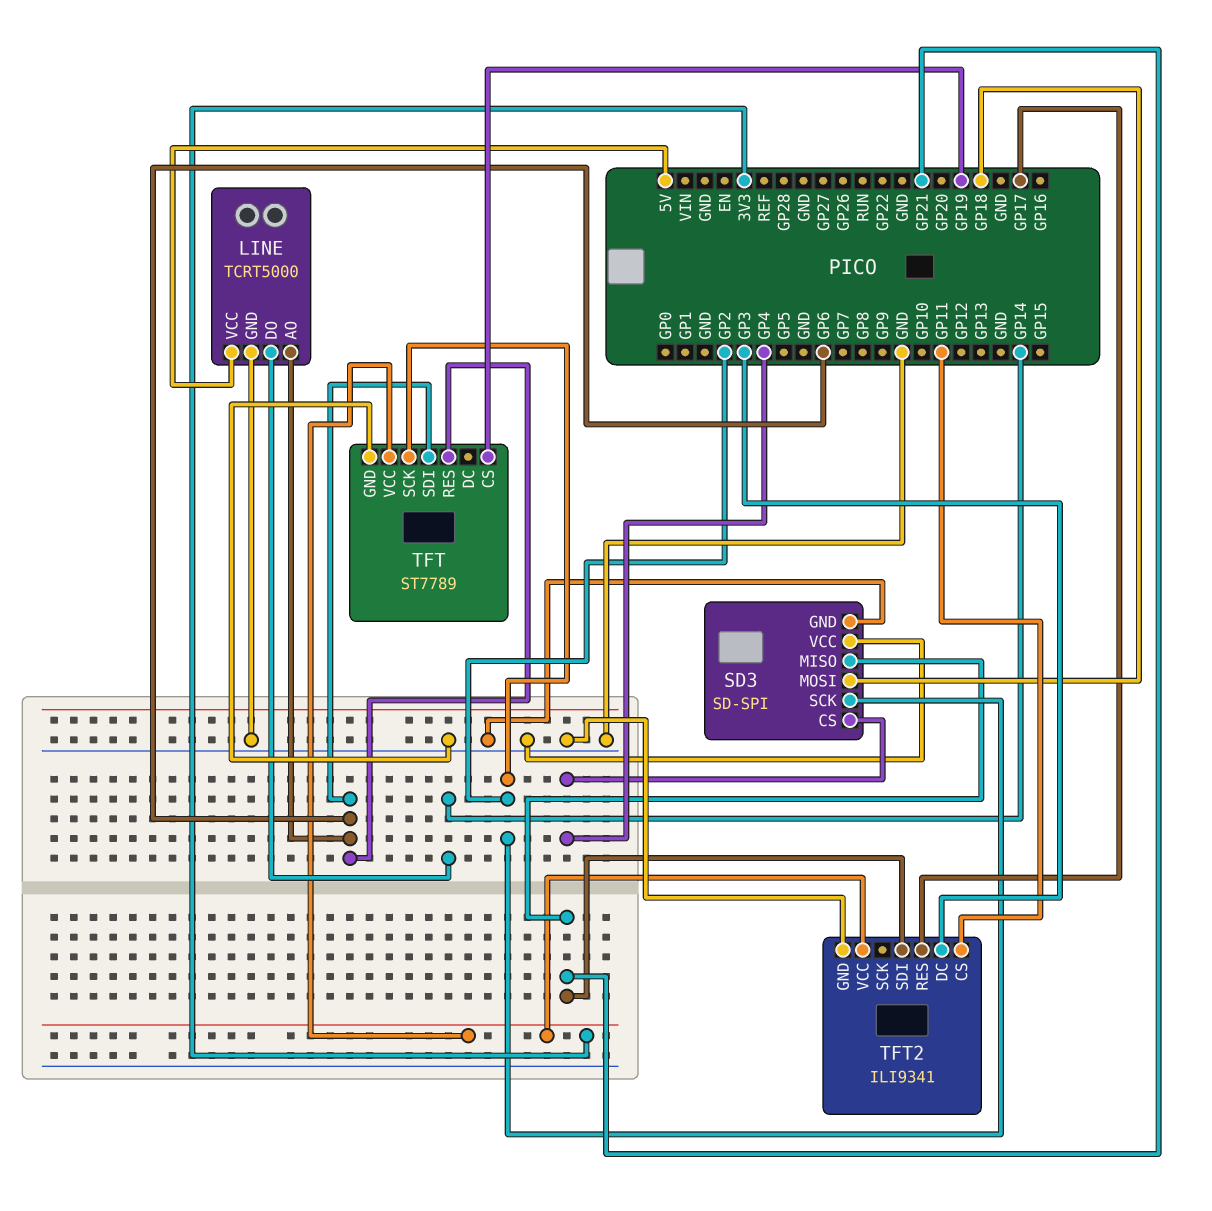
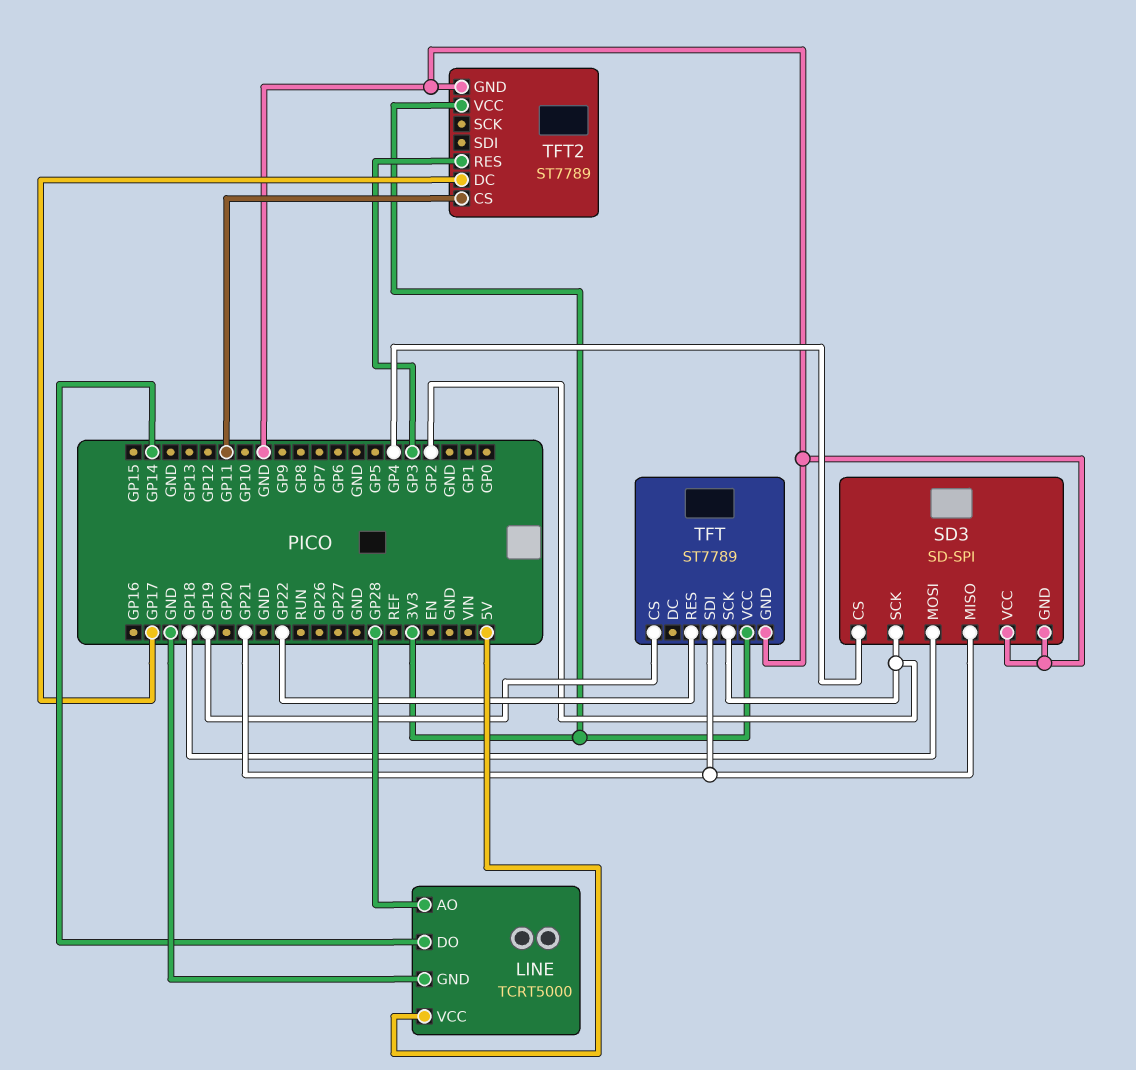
LINE pin AO: GP6 -> GP28
TFT pin RES: GP6 -> GP22
TFT pin SDI: GP6 -> GP21
TFT2: ILI9341 -> ST7789
TFT2 pin DC: GP3 -> GP17
TFT2 pin RES: GP17 -> GP3
TFT2 pin SDI: GP21 -> none

